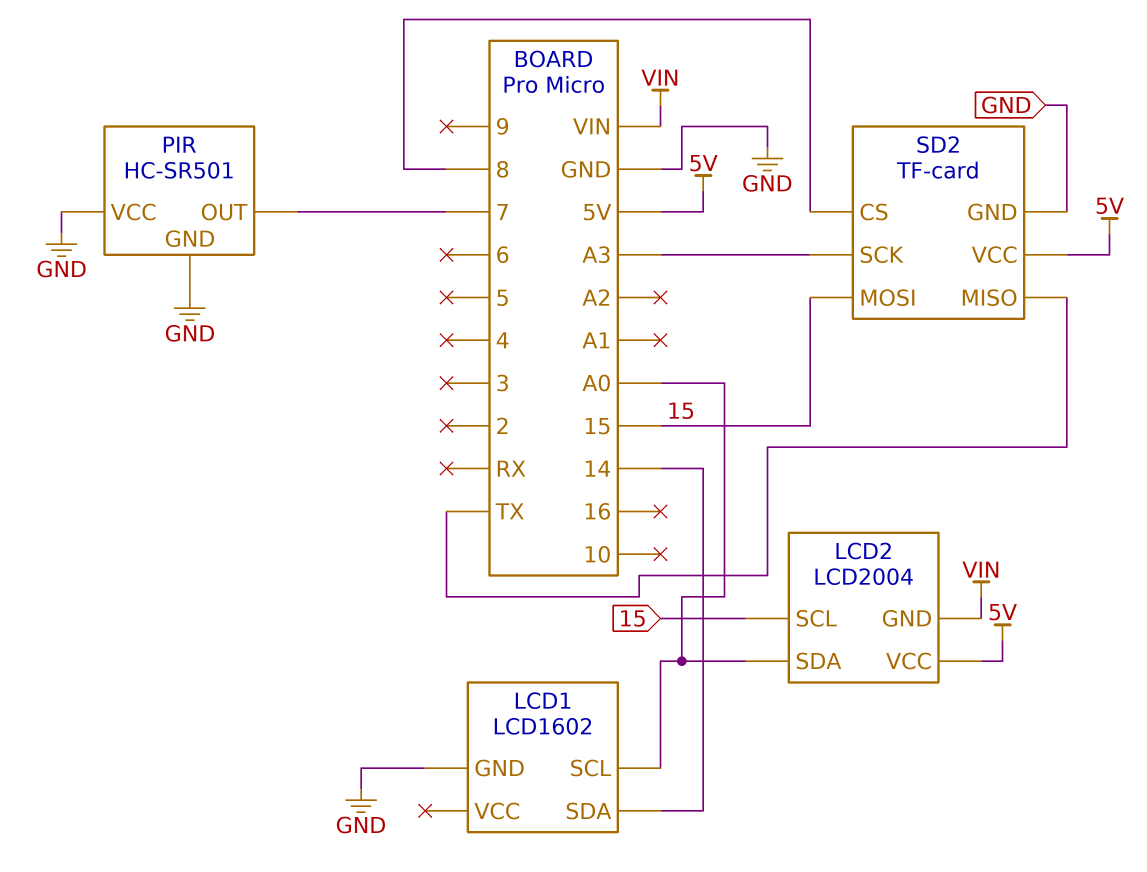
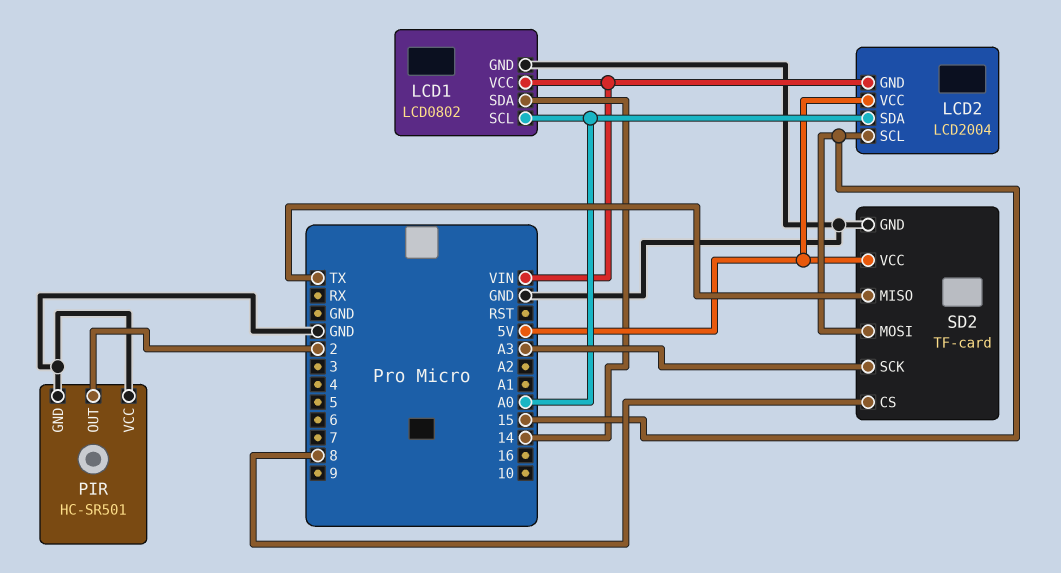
LCD1: LCD1602 -> LCD0802
LCD1 pin VCC: none -> VIN
PIR pin OUT: 7 -> 2

